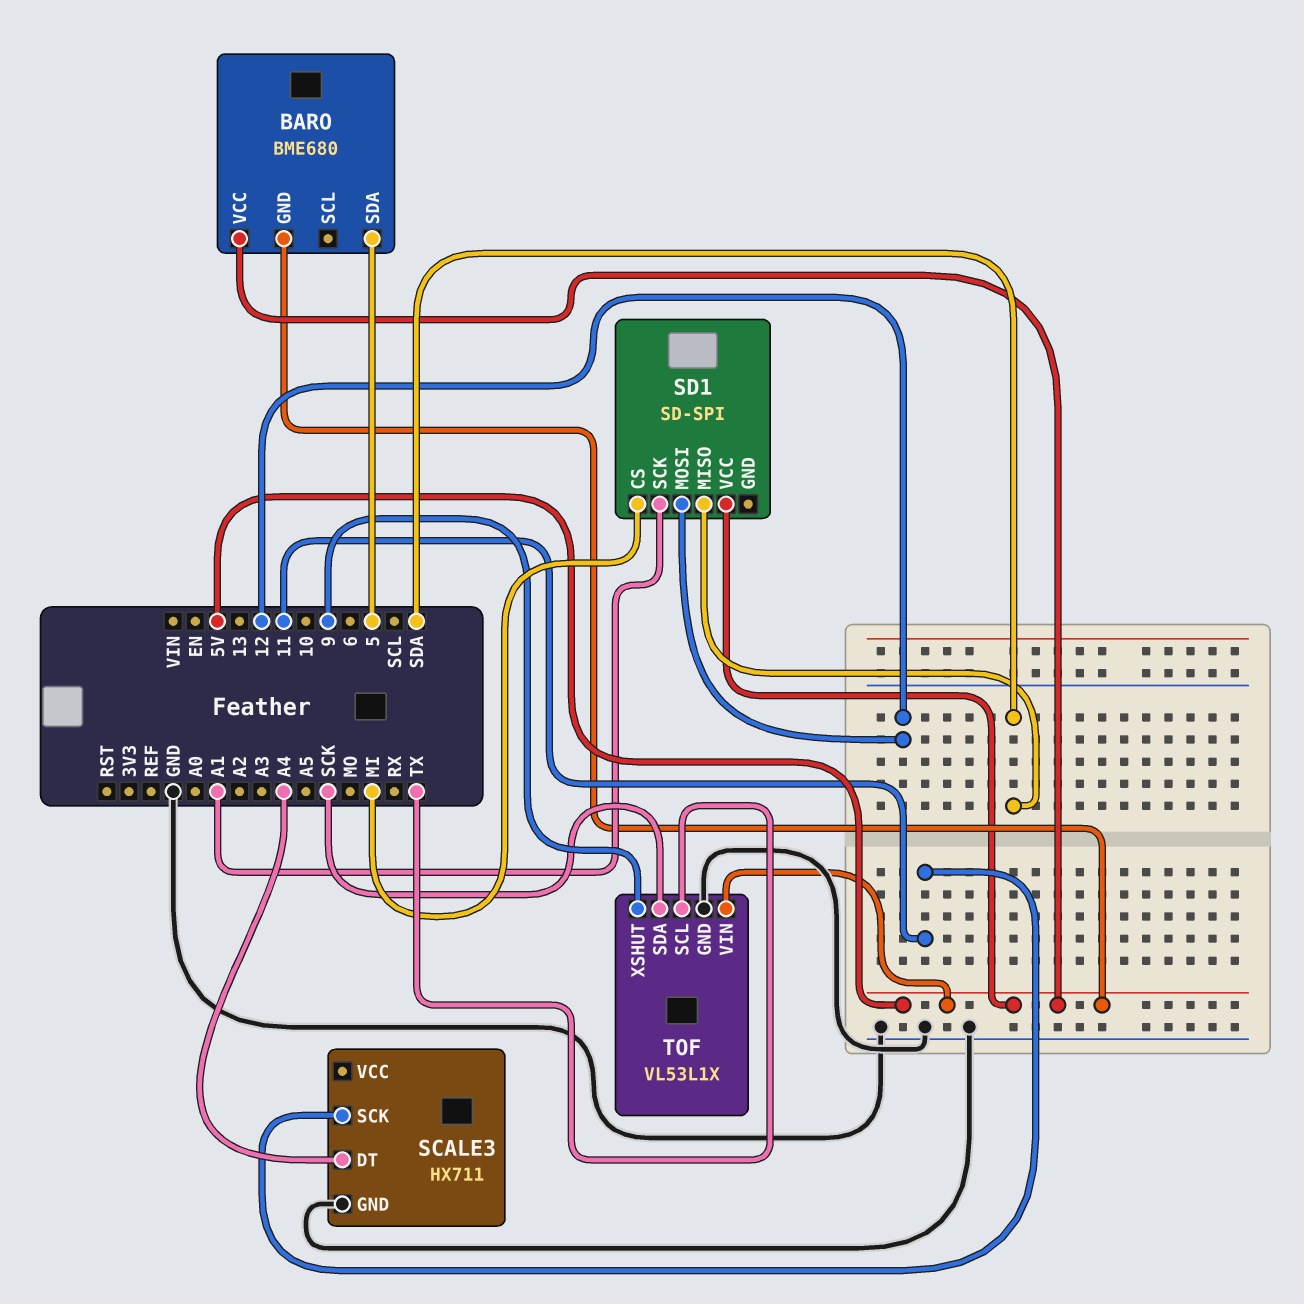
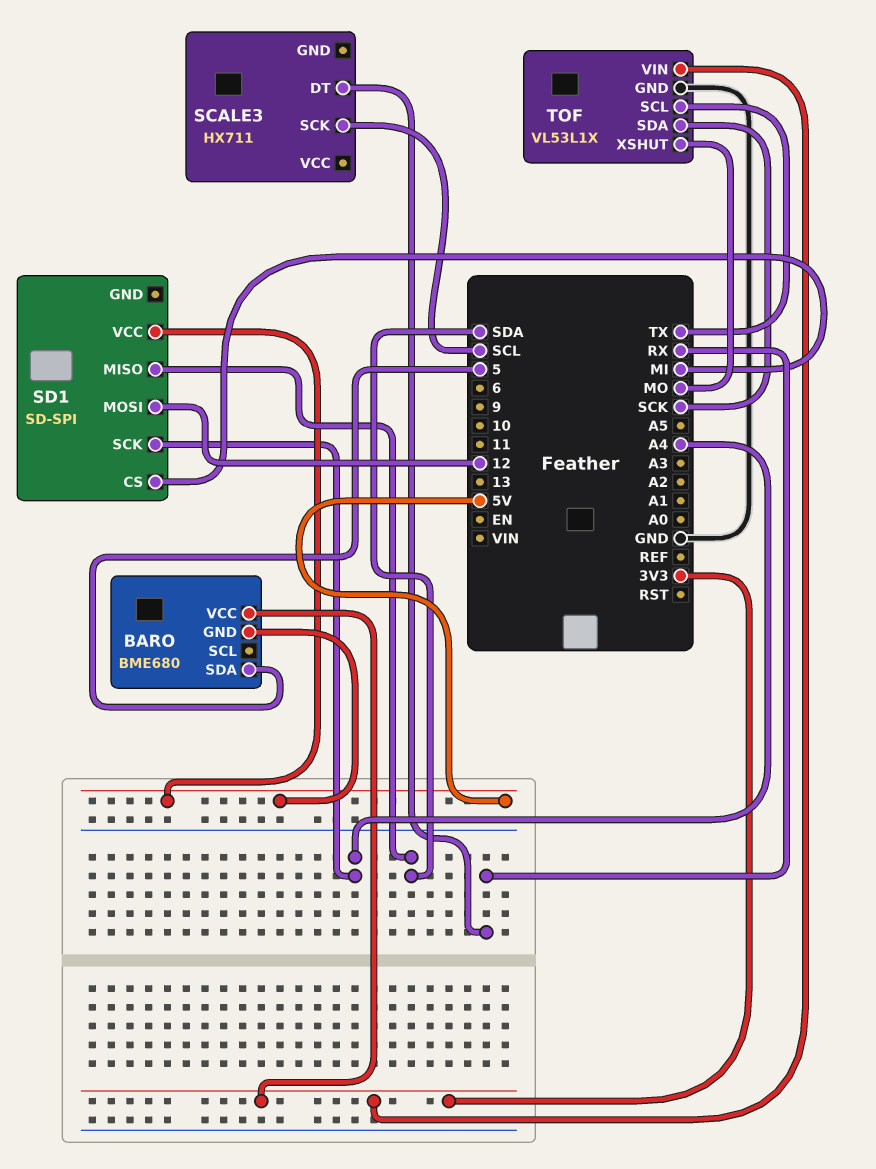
BARO pin VCC: 5V -> 3V3
SCALE3 pin DT: A4 -> RX
SCALE3 pin GND: GND -> none
SCALE3 pin SCK: 11 -> SCL
SD1 pin SCK: A1 -> A4
TOF pin VIN: 5V -> 3V3
TOF pin XSHUT: 9 -> MO

